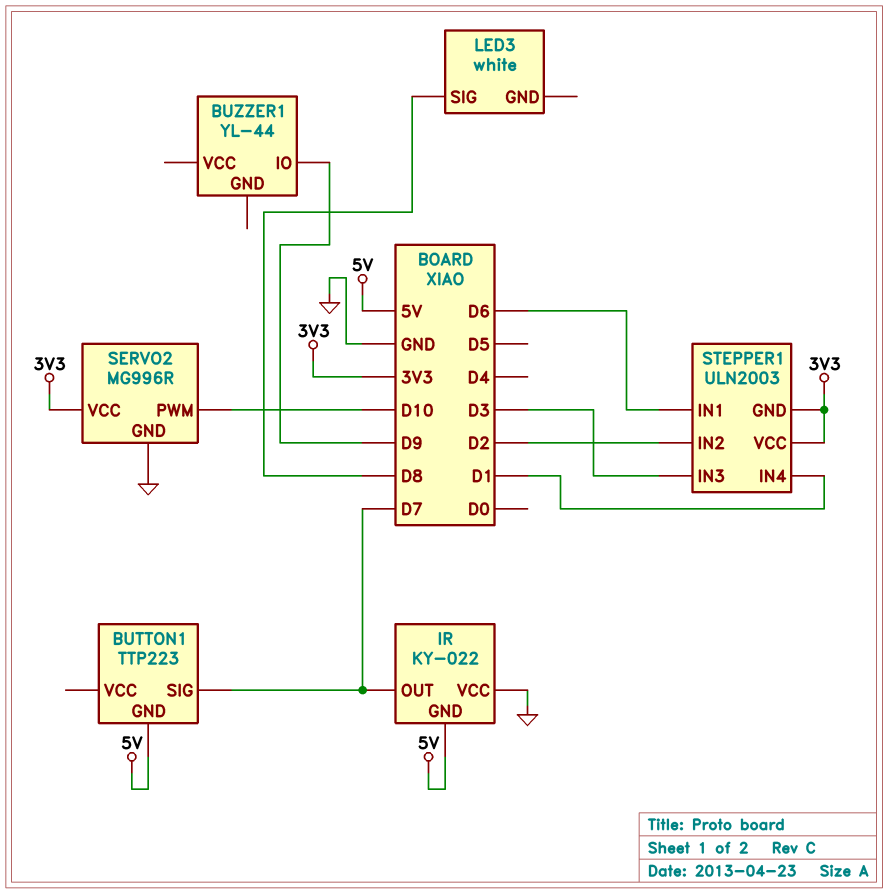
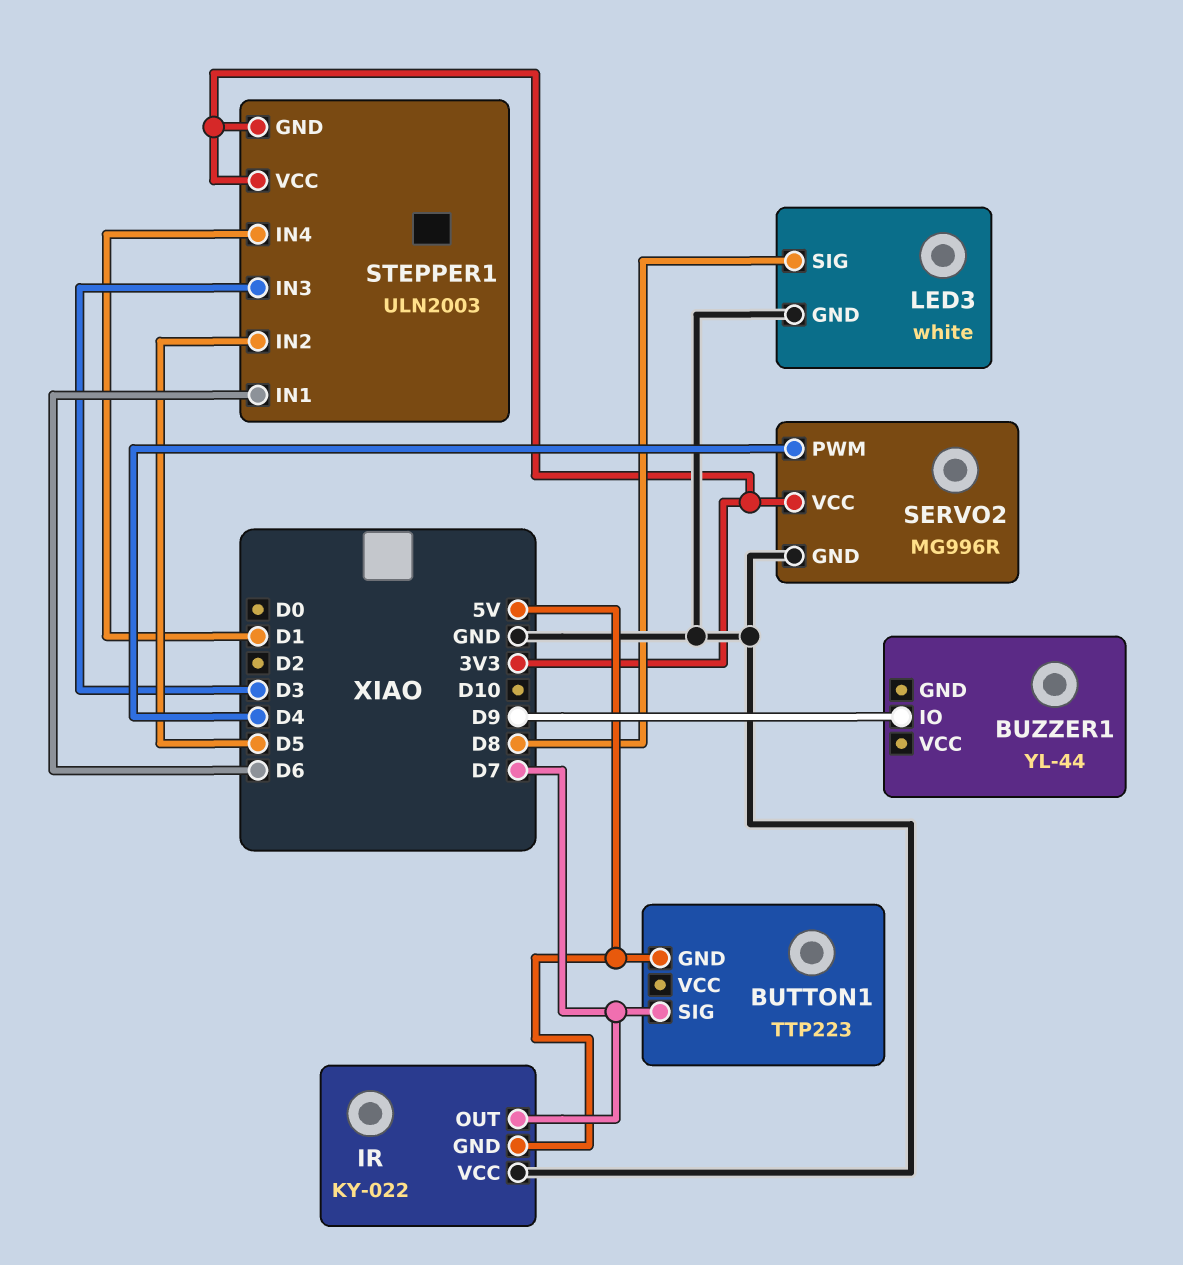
LED3 pin GND: none -> GND
SERVO2 pin PWM: D10 -> D4
STEPPER1 pin IN2: D2 -> D5

